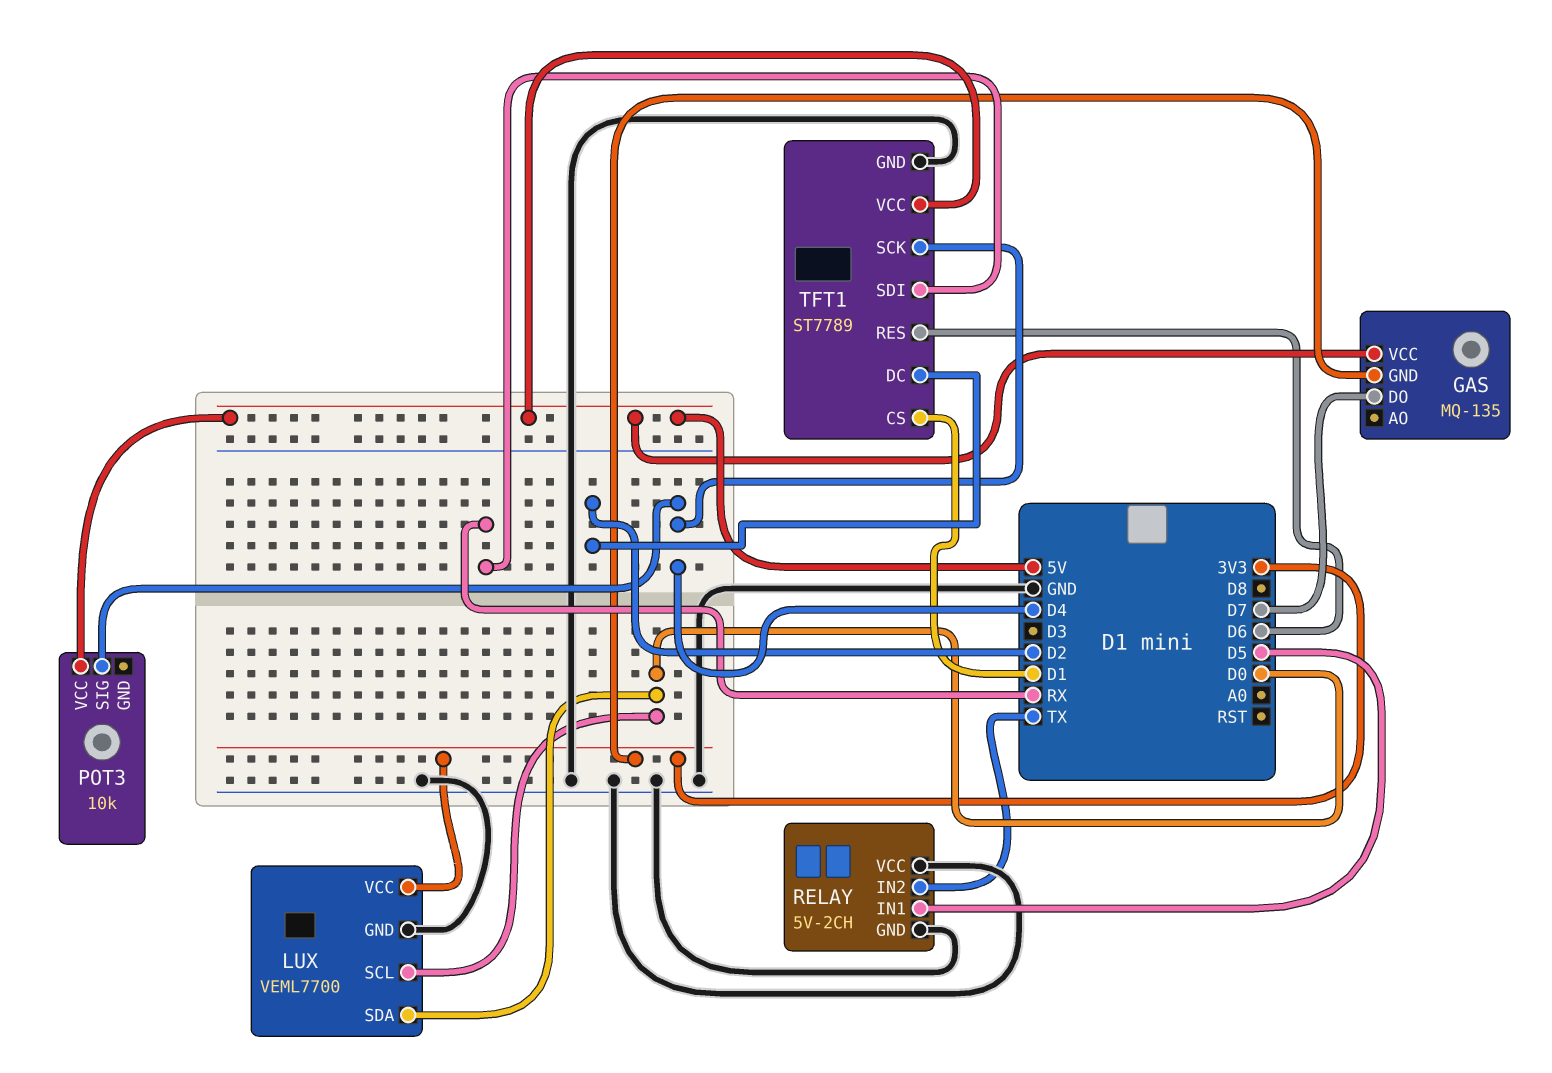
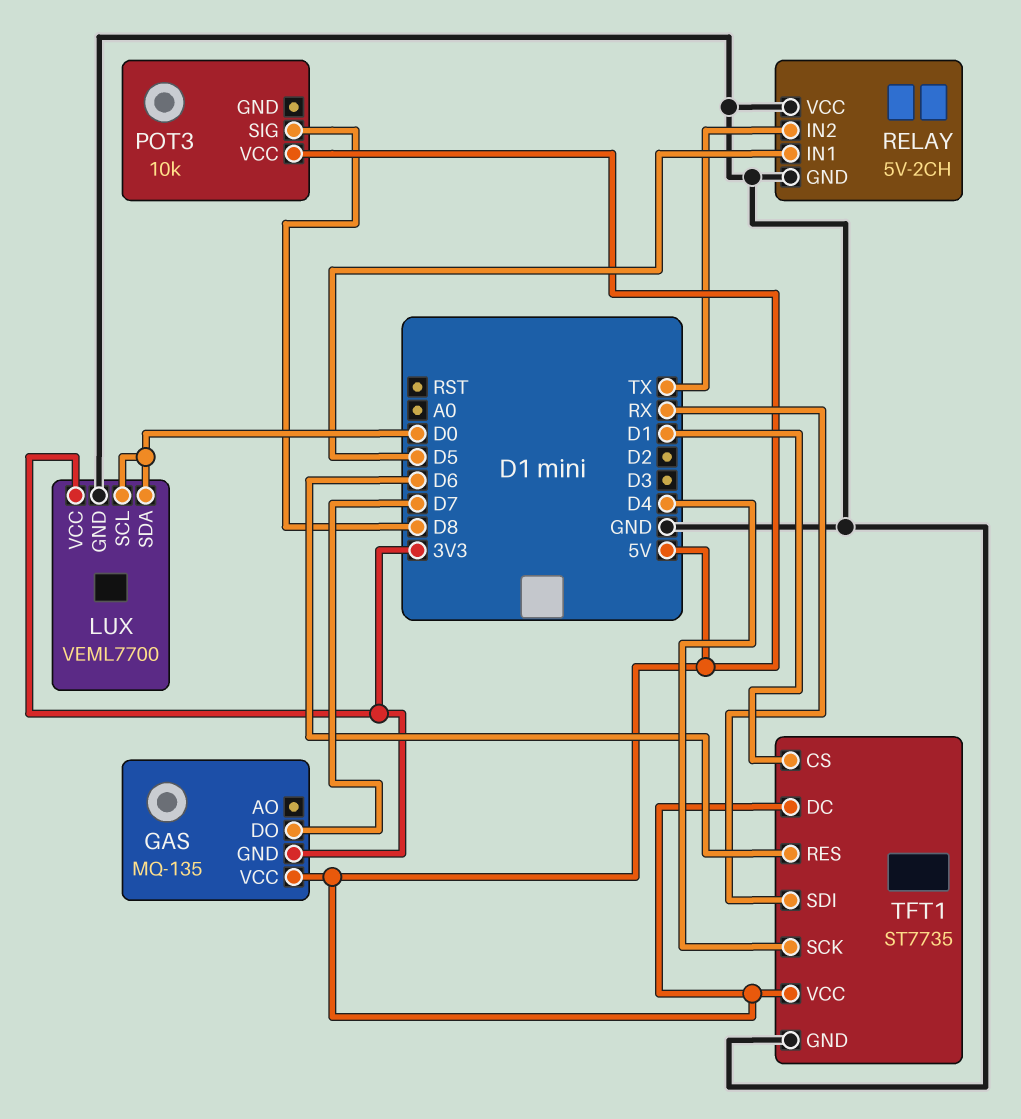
POT3 pin SIG: D4 -> D8
TFT1: ST7789 -> ST7735
TFT1 pin DC: D2 -> 5V

